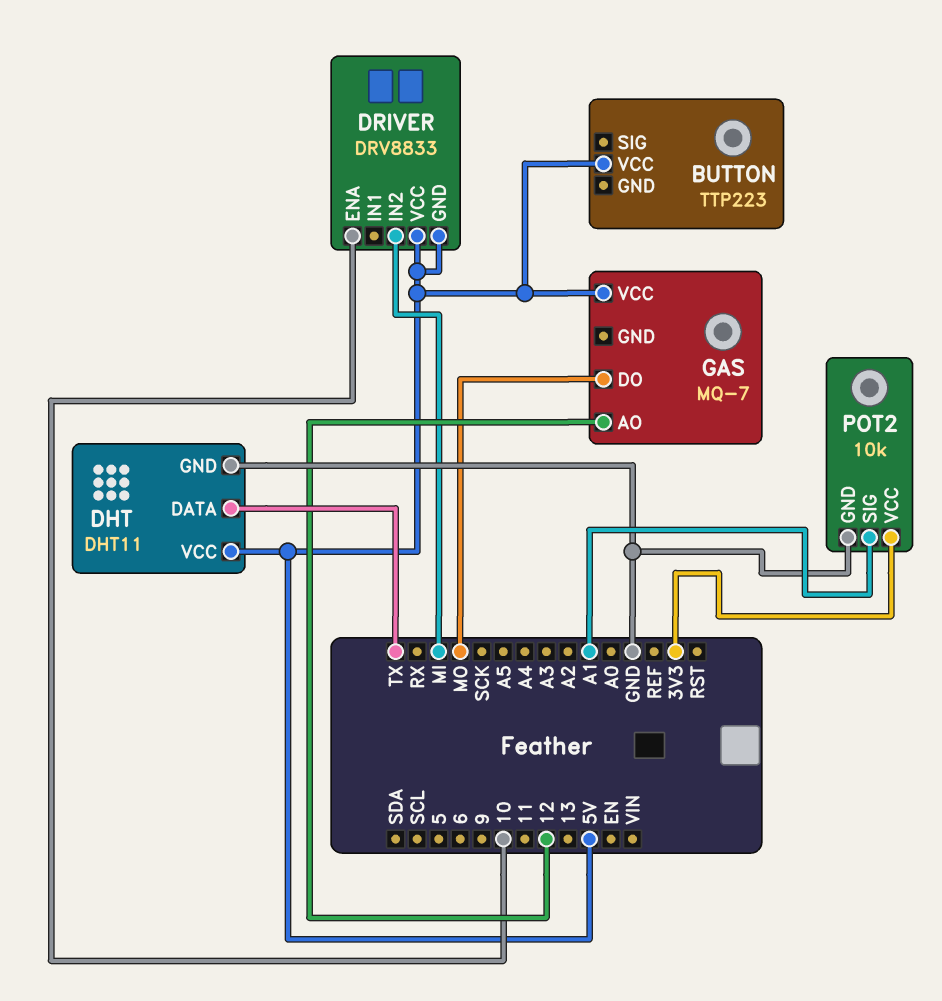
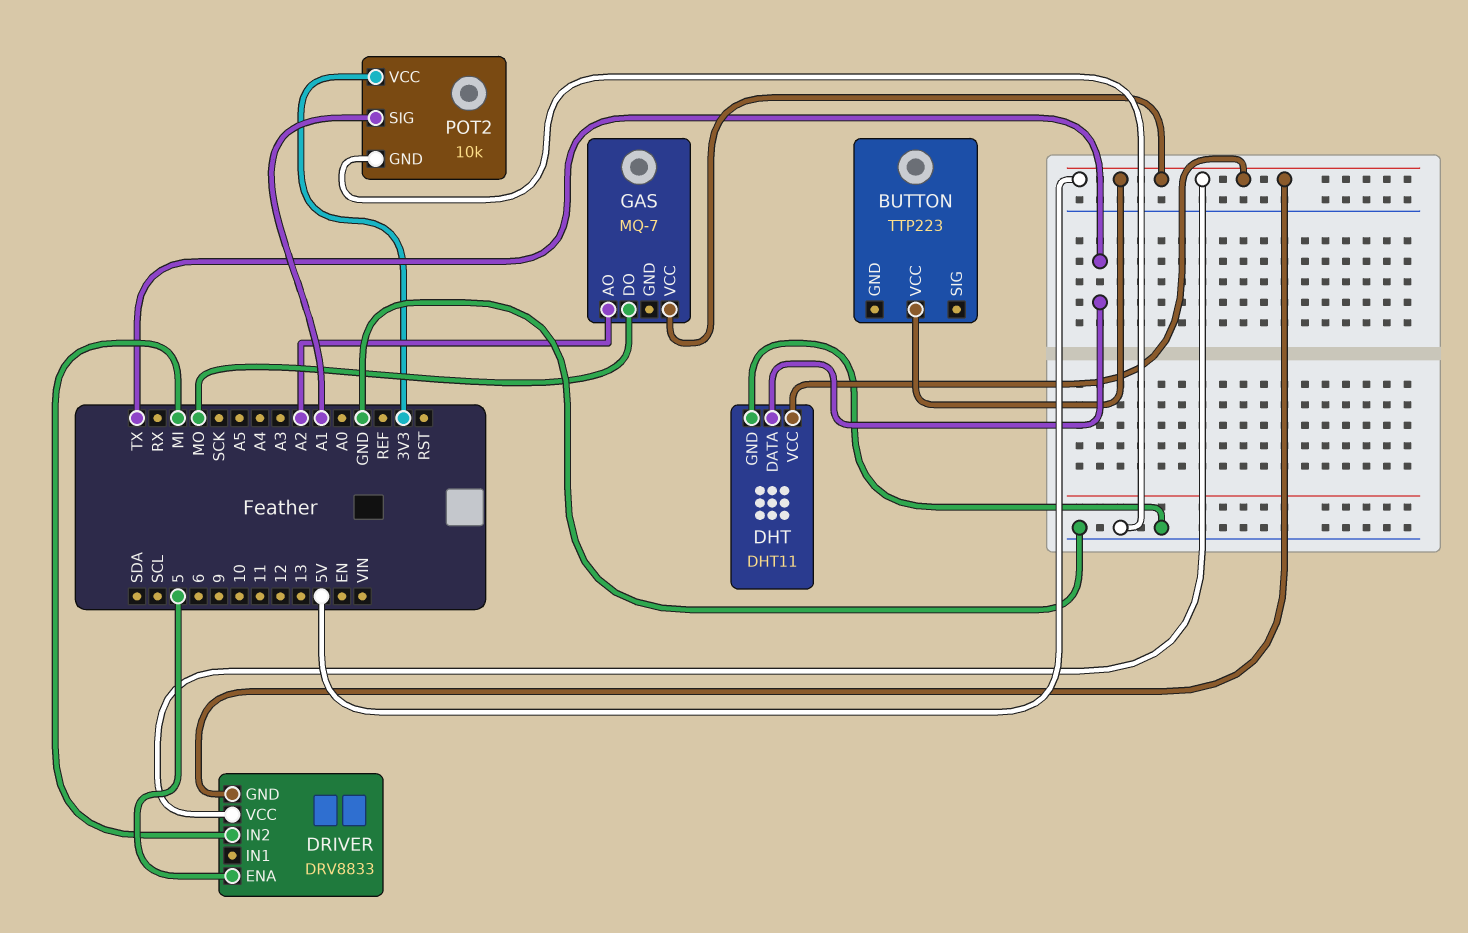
DRIVER pin ENA: 10 -> 5
GAS pin AO: 12 -> A2

